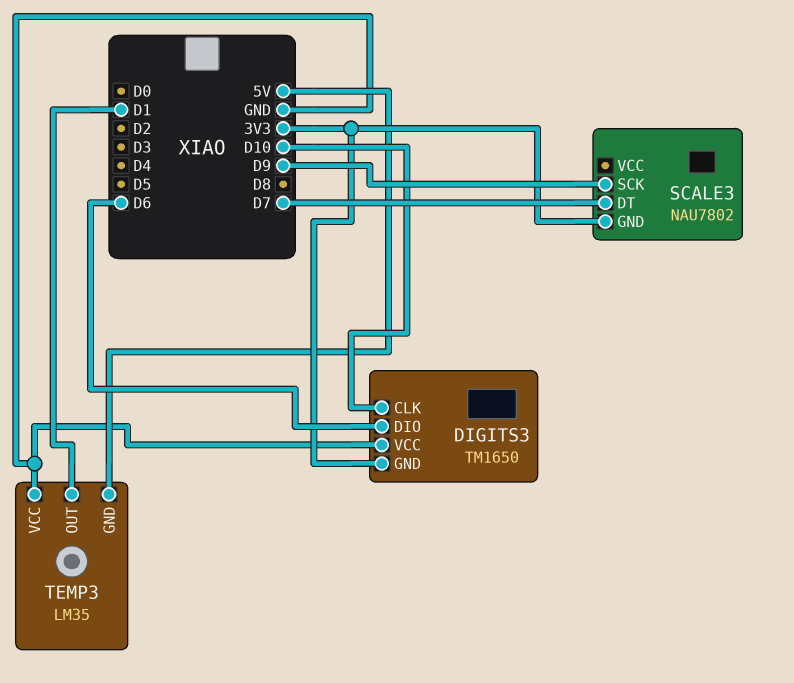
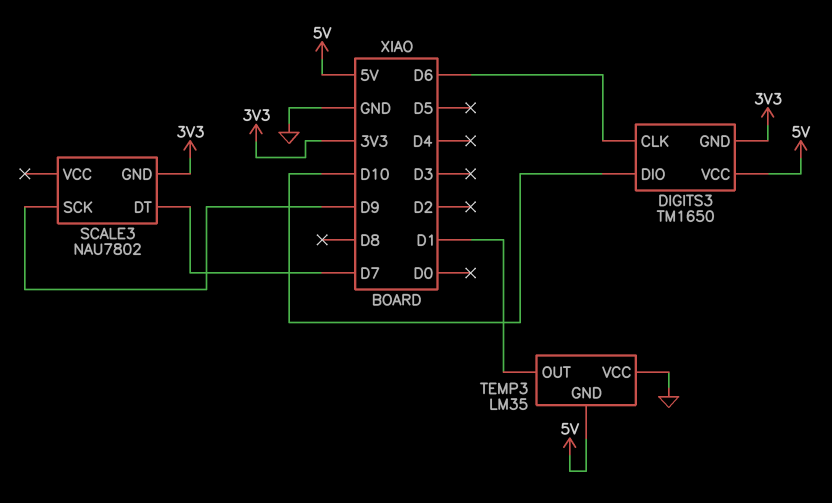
DIGITS3 pin CLK: D10 -> D6
DIGITS3 pin DIO: D6 -> D10
DIGITS3 pin VCC: GND -> 5V

